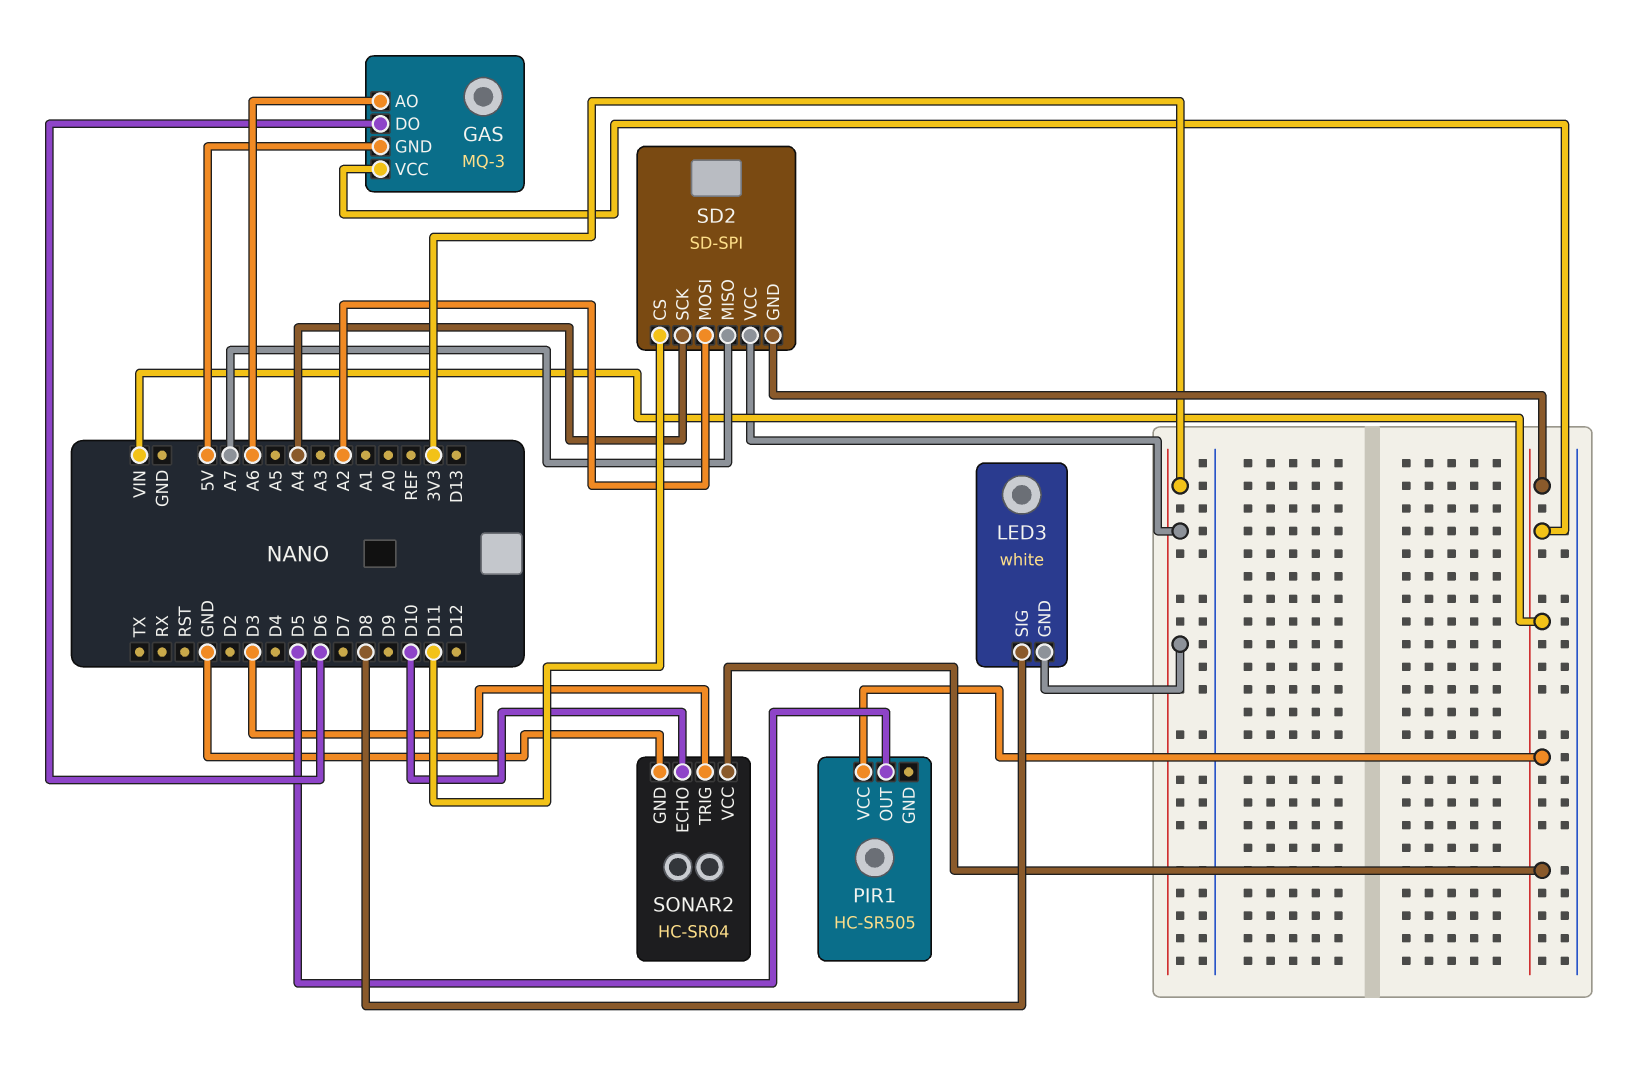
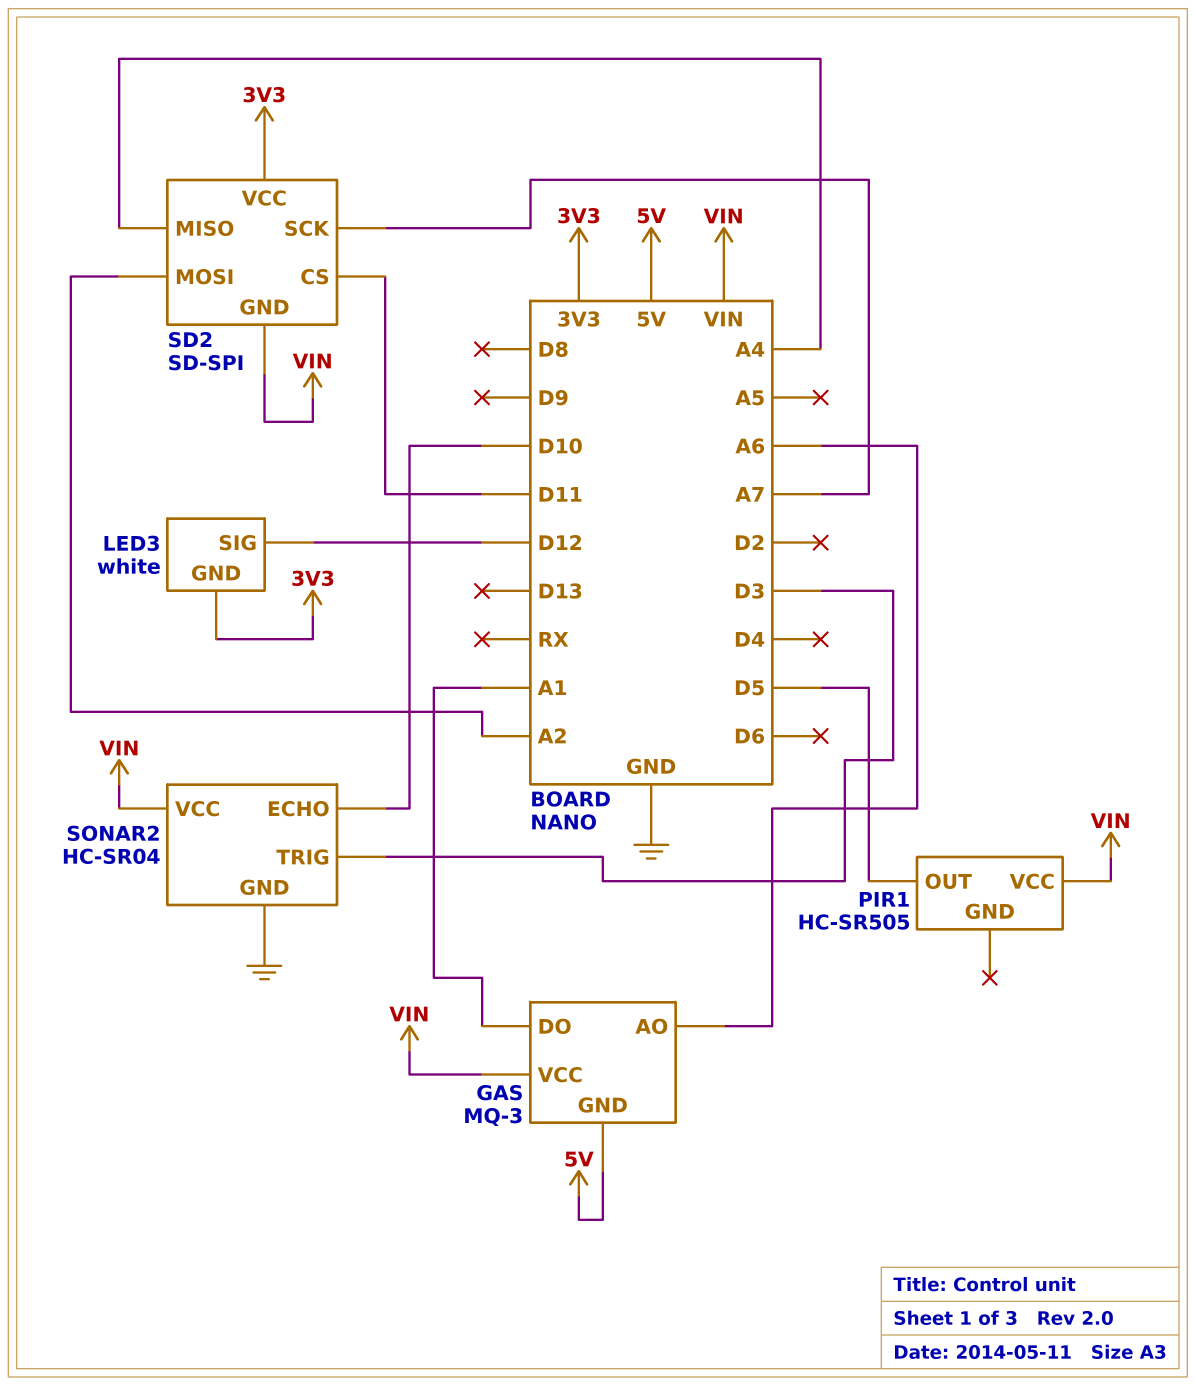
GAS pin DO: D6 -> A1
LED3 pin SIG: D8 -> D12
SD2 pin MISO: A7 -> A4
SD2 pin SCK: A4 -> A7

